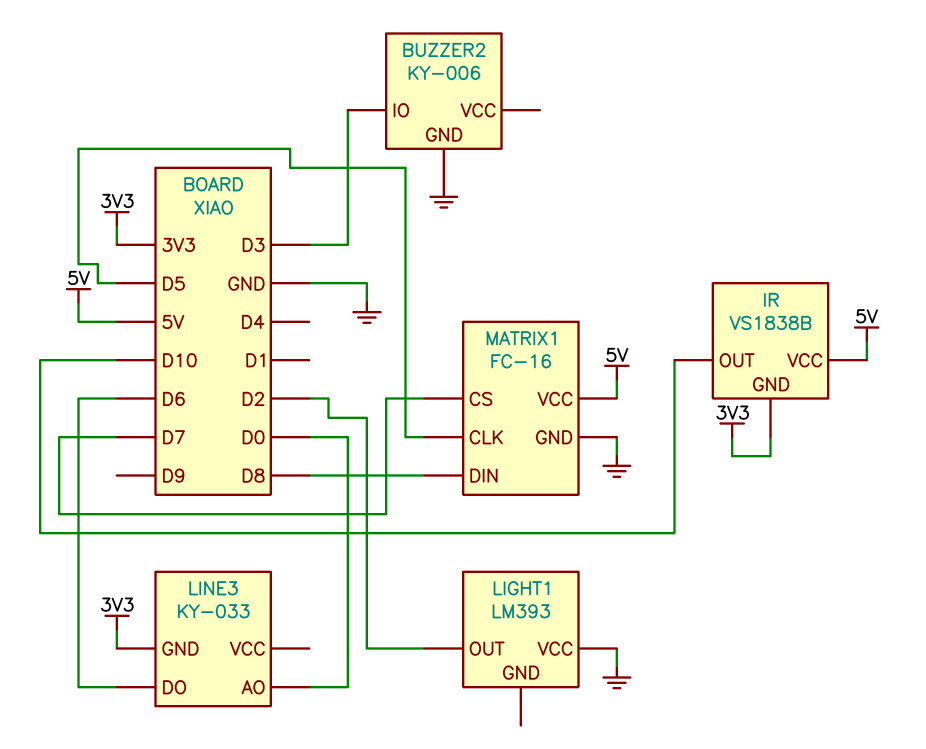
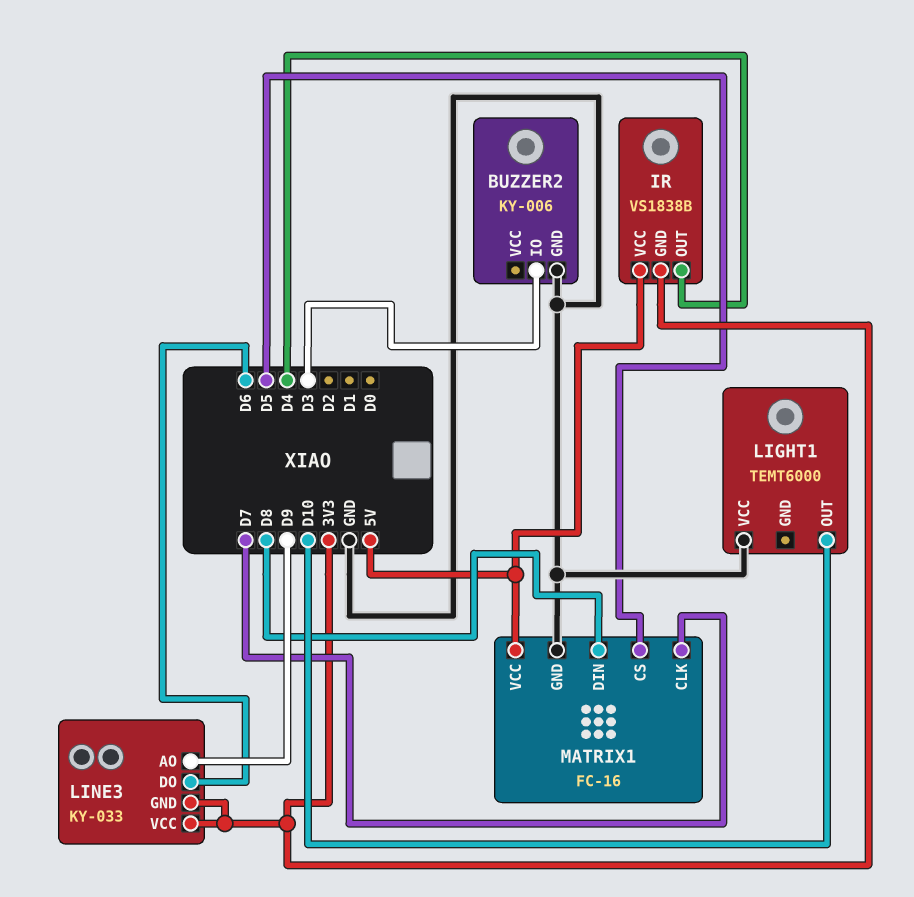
IR pin OUT: D10 -> D4
LIGHT1: LM393 -> TEMT6000
LIGHT1 pin OUT: D2 -> D10
LINE3 pin AO: D0 -> D9
LINE3 pin VCC: none -> 3V3
MATRIX1 pin CLK: D5 -> D7
MATRIX1 pin CS: D7 -> D5

